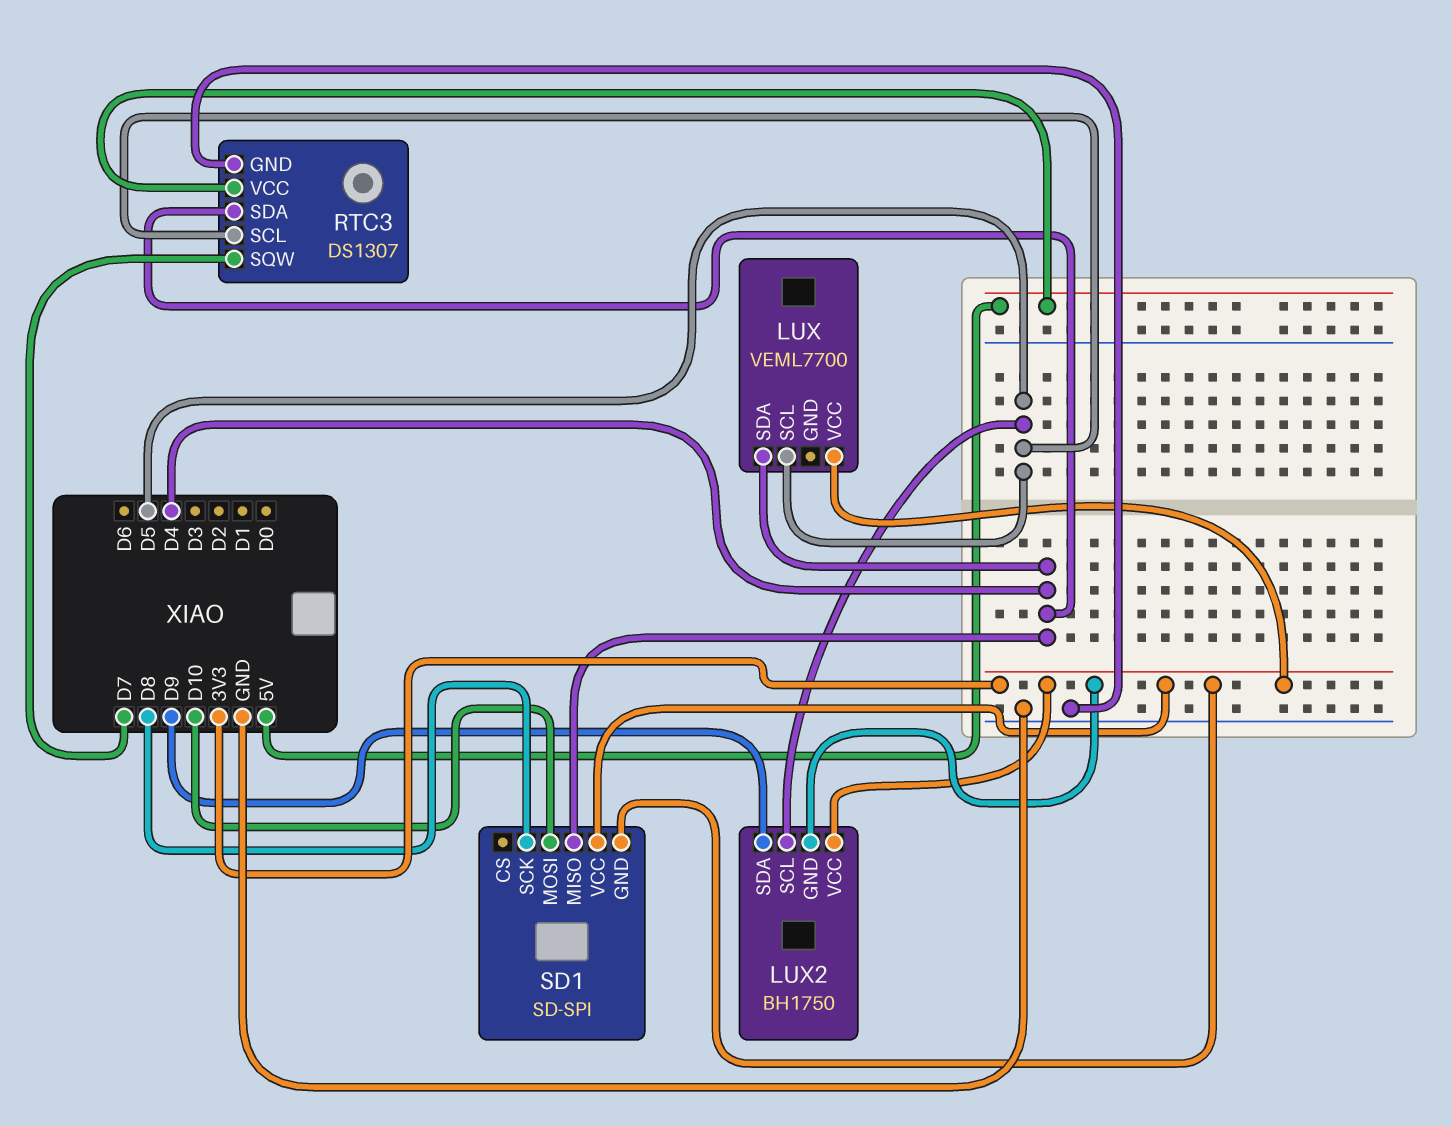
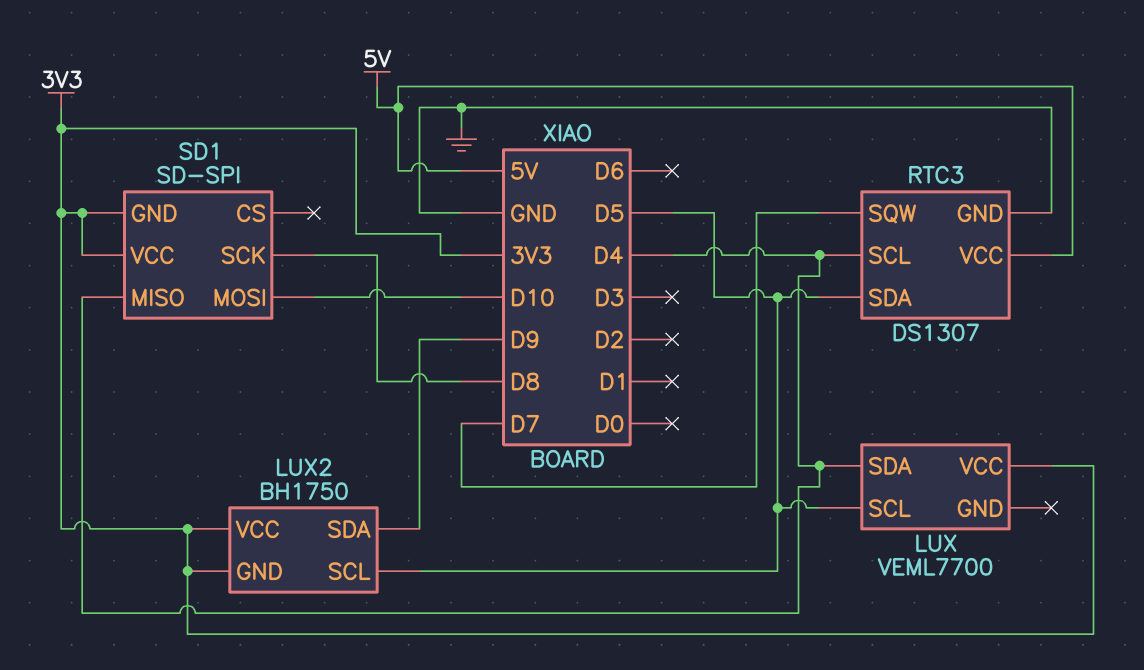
RTC3 pin SCL: D5 -> D4
RTC3 pin SDA: D4 -> D5

